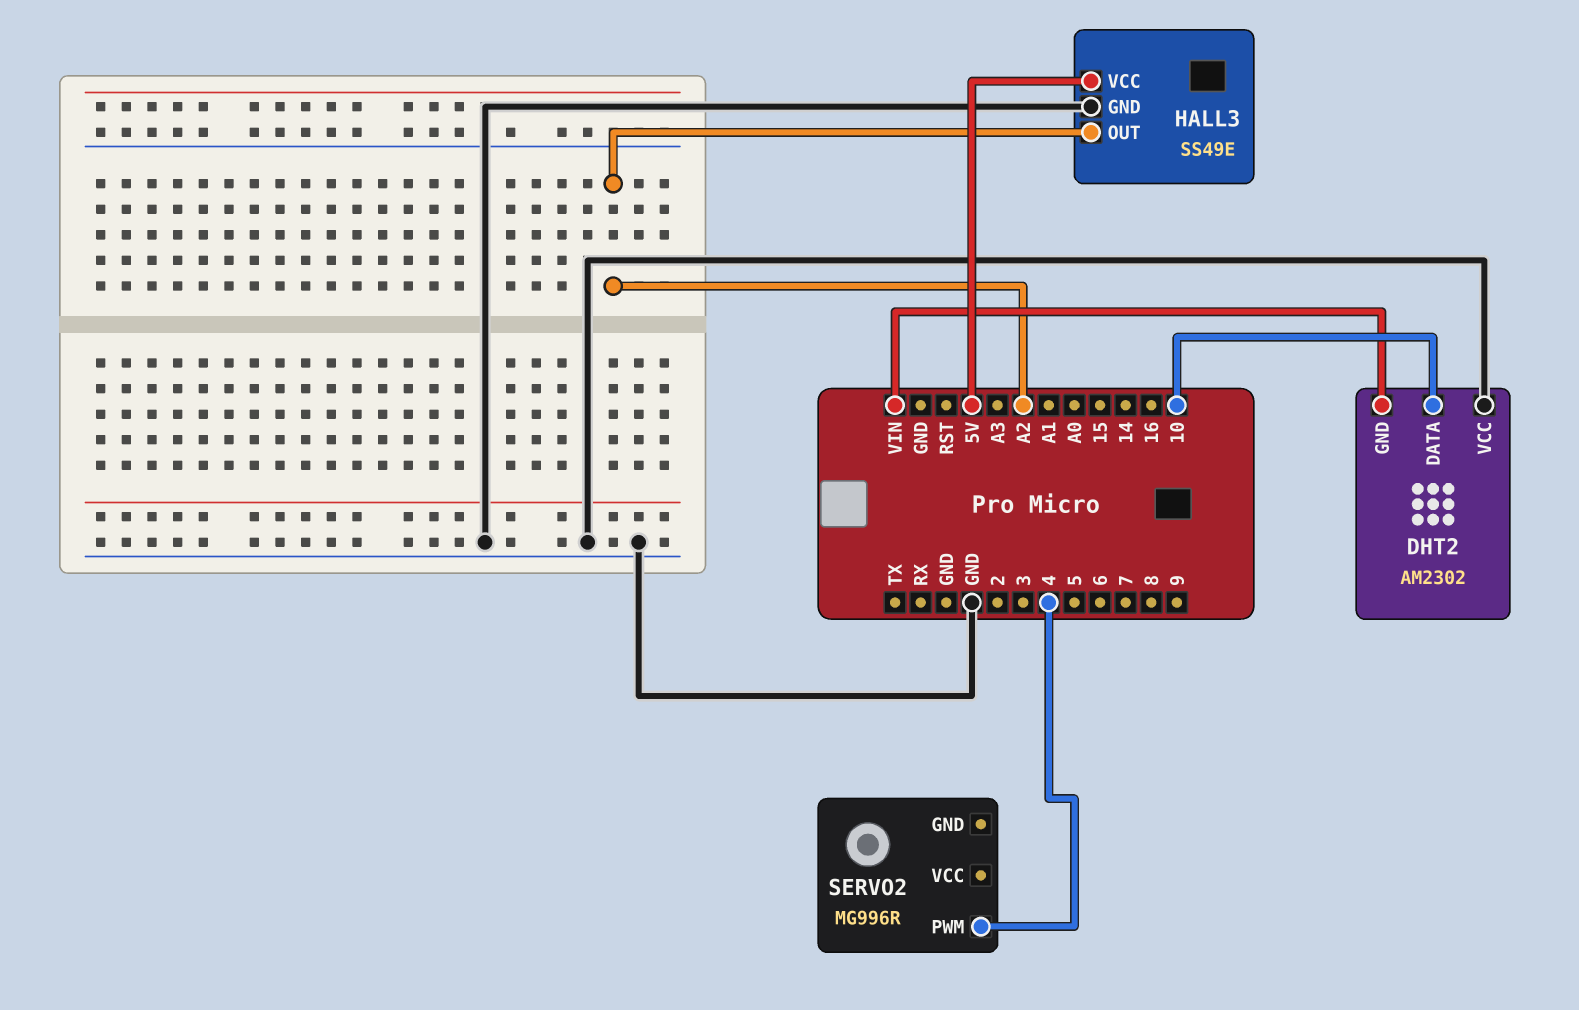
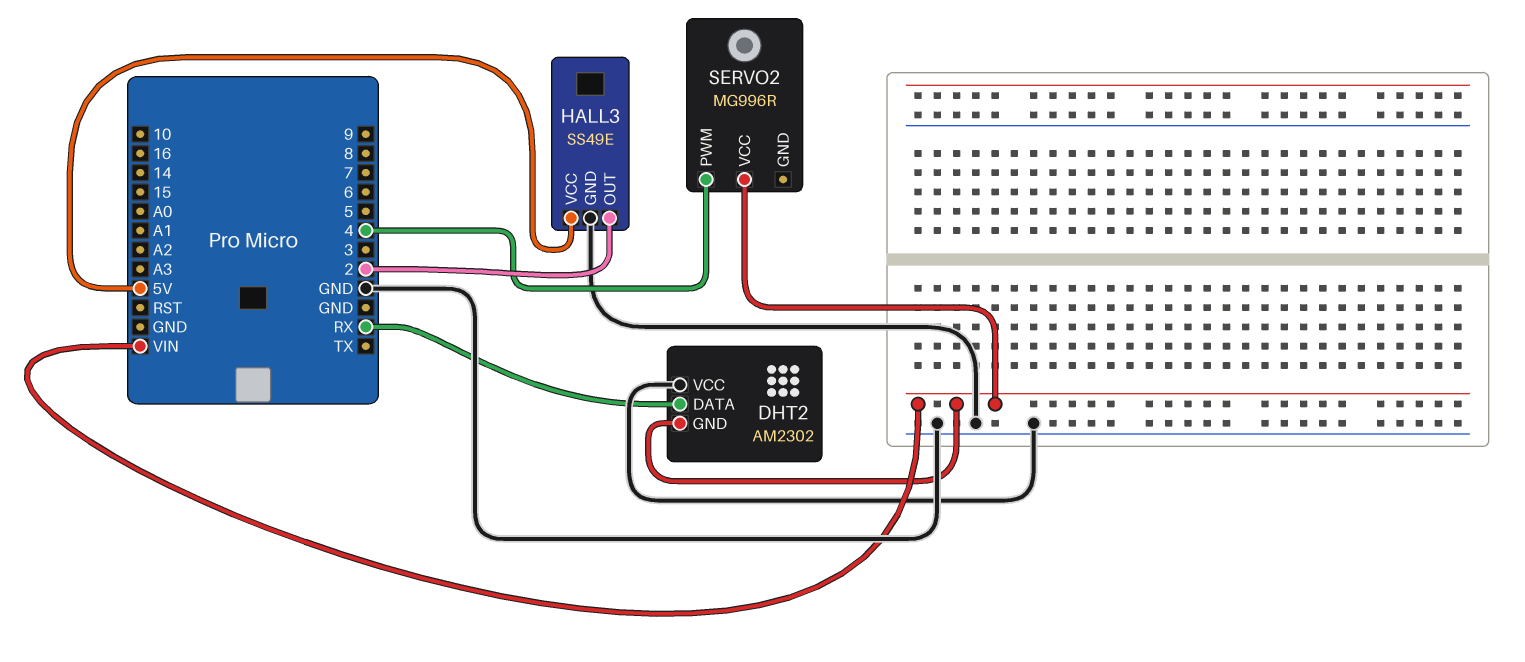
DHT2 pin DATA: 10 -> RX
HALL3 pin OUT: A2 -> 2
SERVO2 pin VCC: none -> VIN

